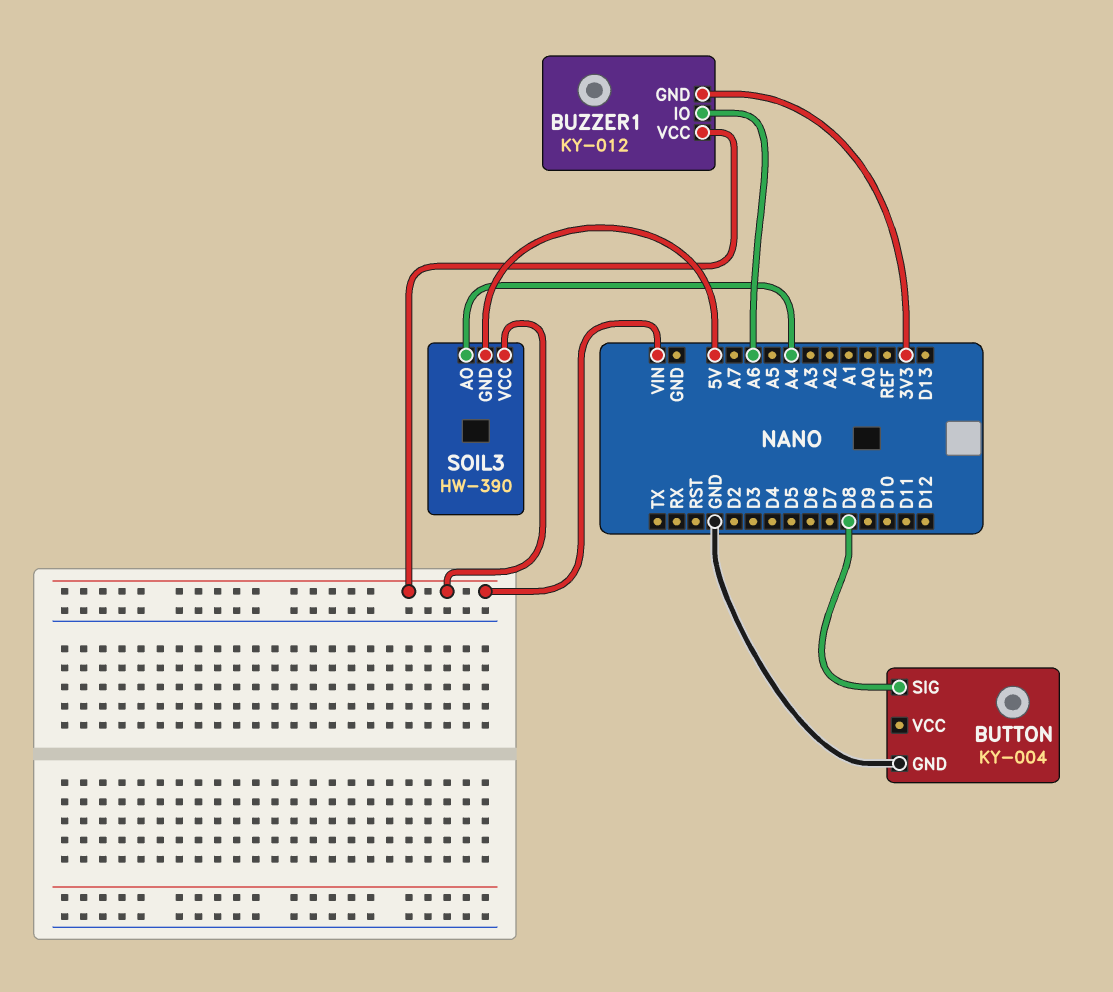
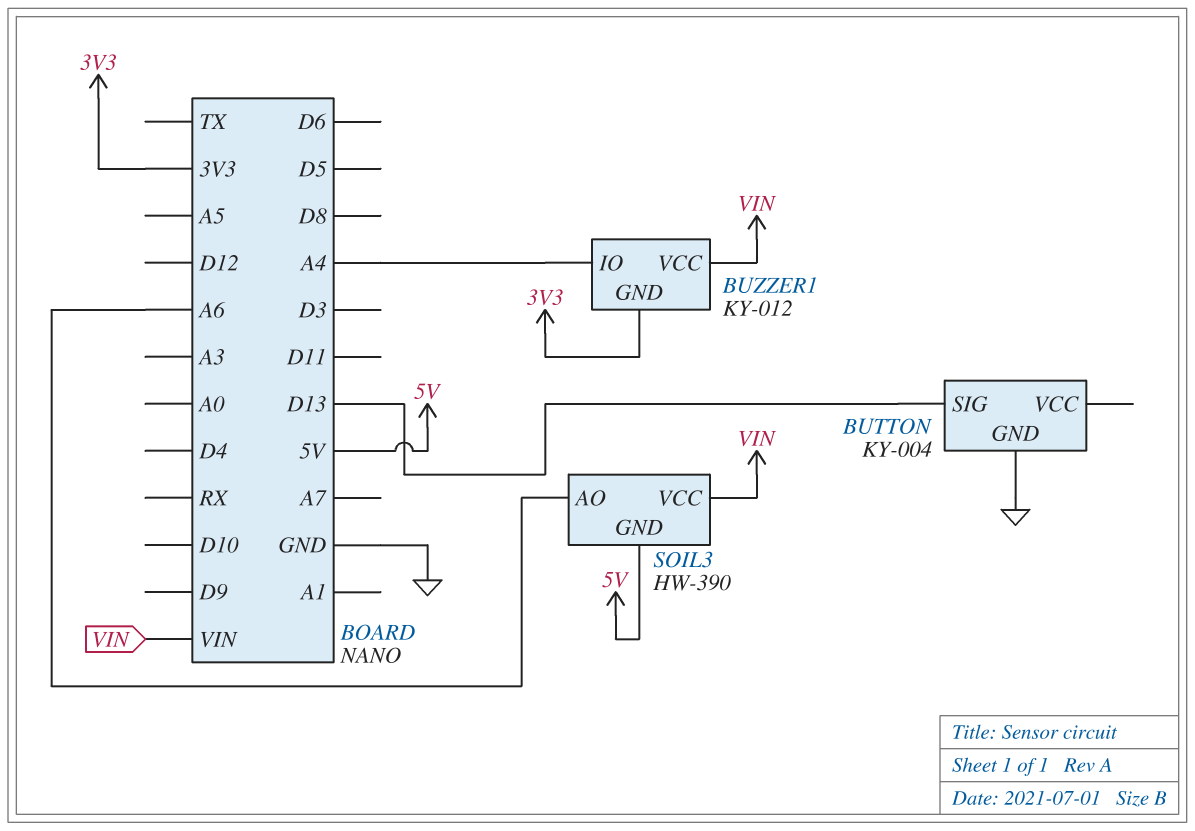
BUTTON pin SIG: D8 -> D13
BUZZER1 pin IO: A6 -> A4
SOIL3 pin AO: A4 -> A6

